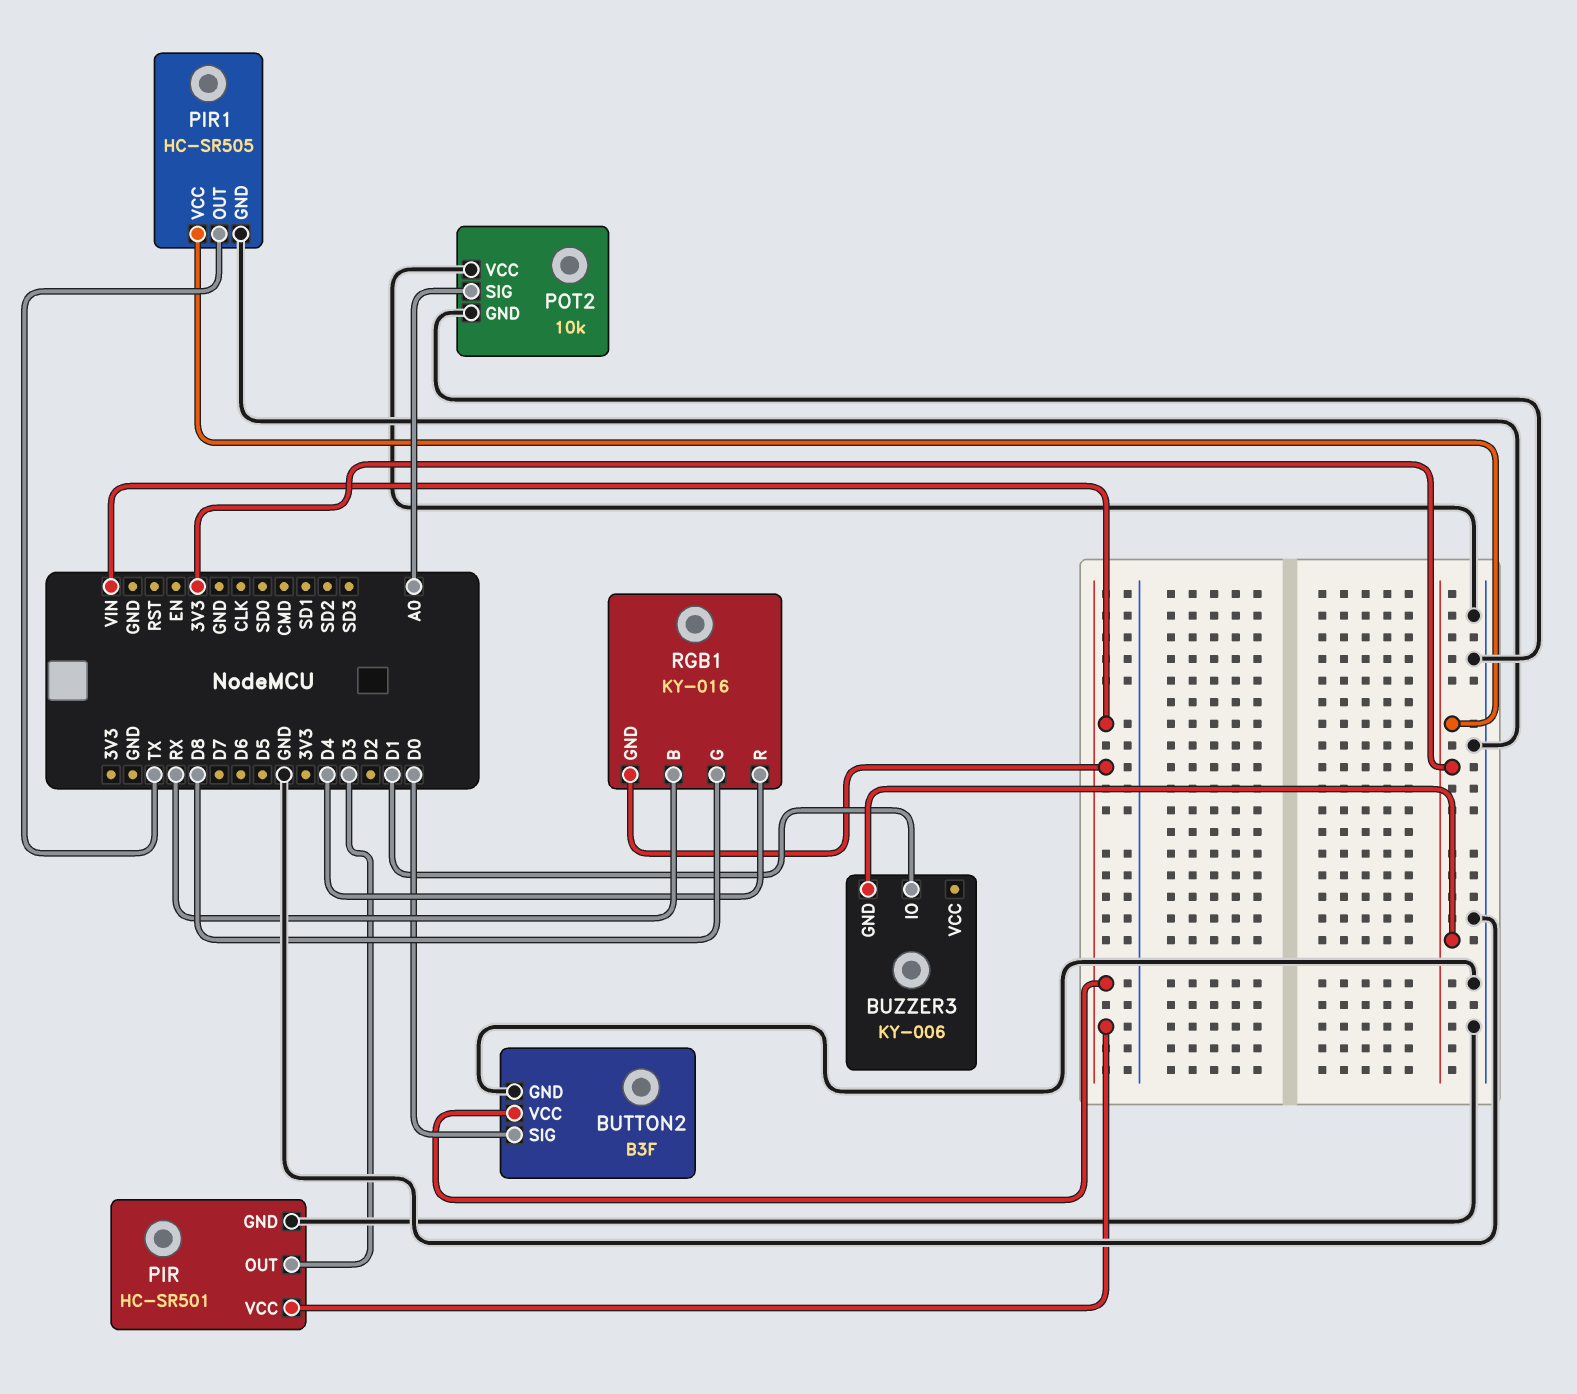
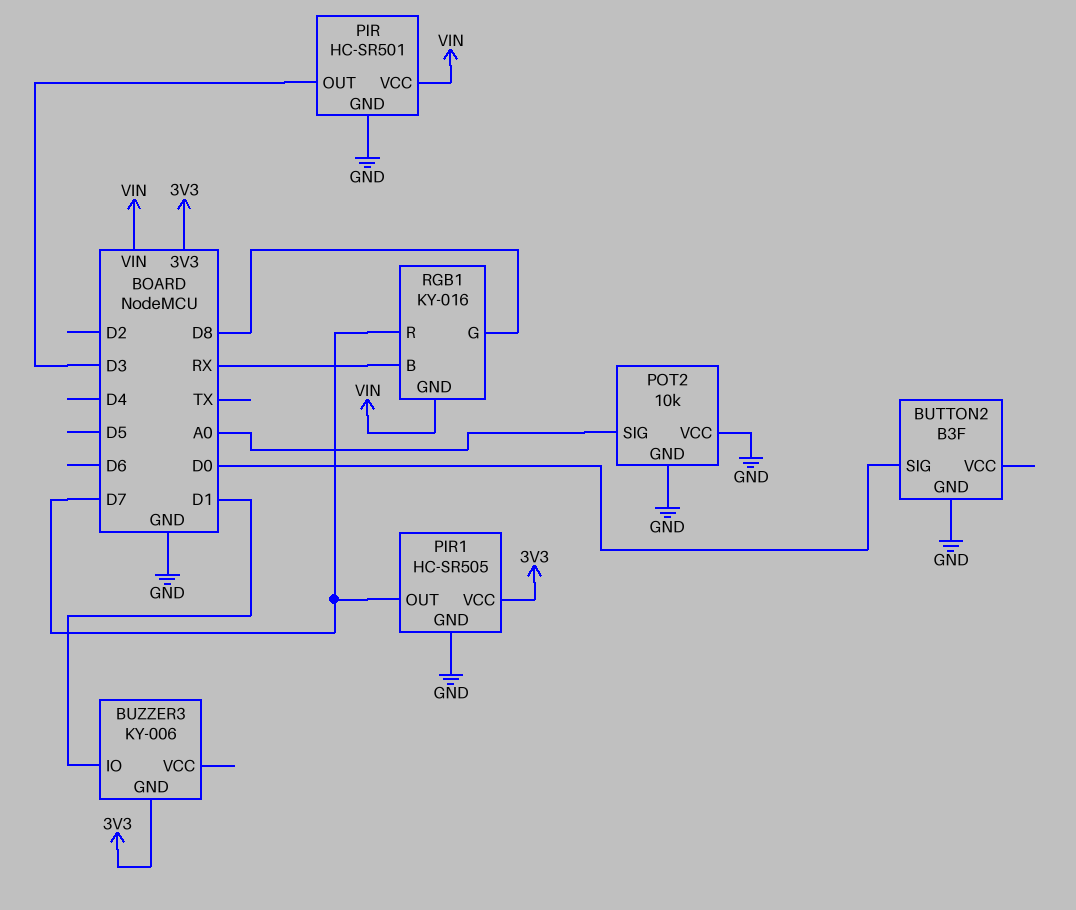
BUTTON2 pin VCC: VIN -> none
PIR1 pin OUT: TX -> D7
RGB1 pin R: D4 -> D7

